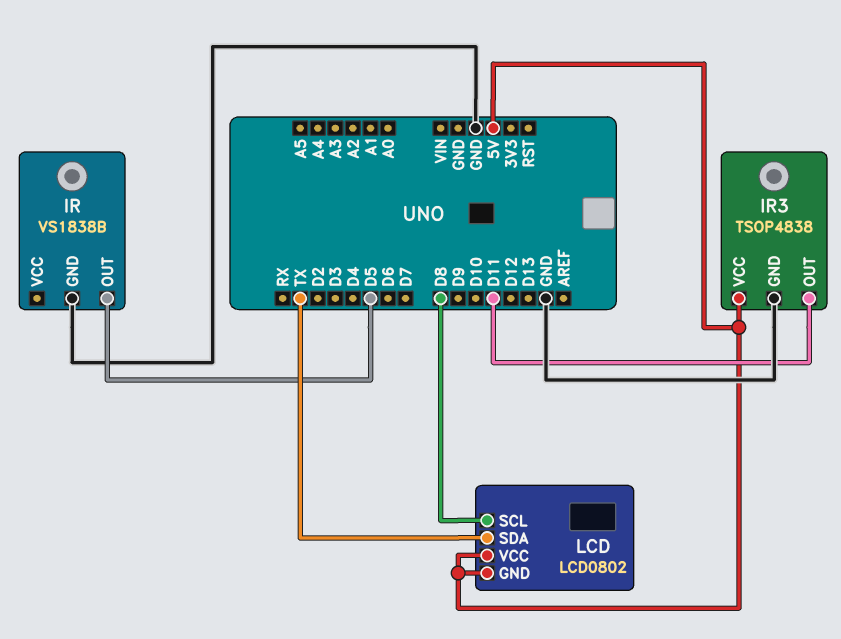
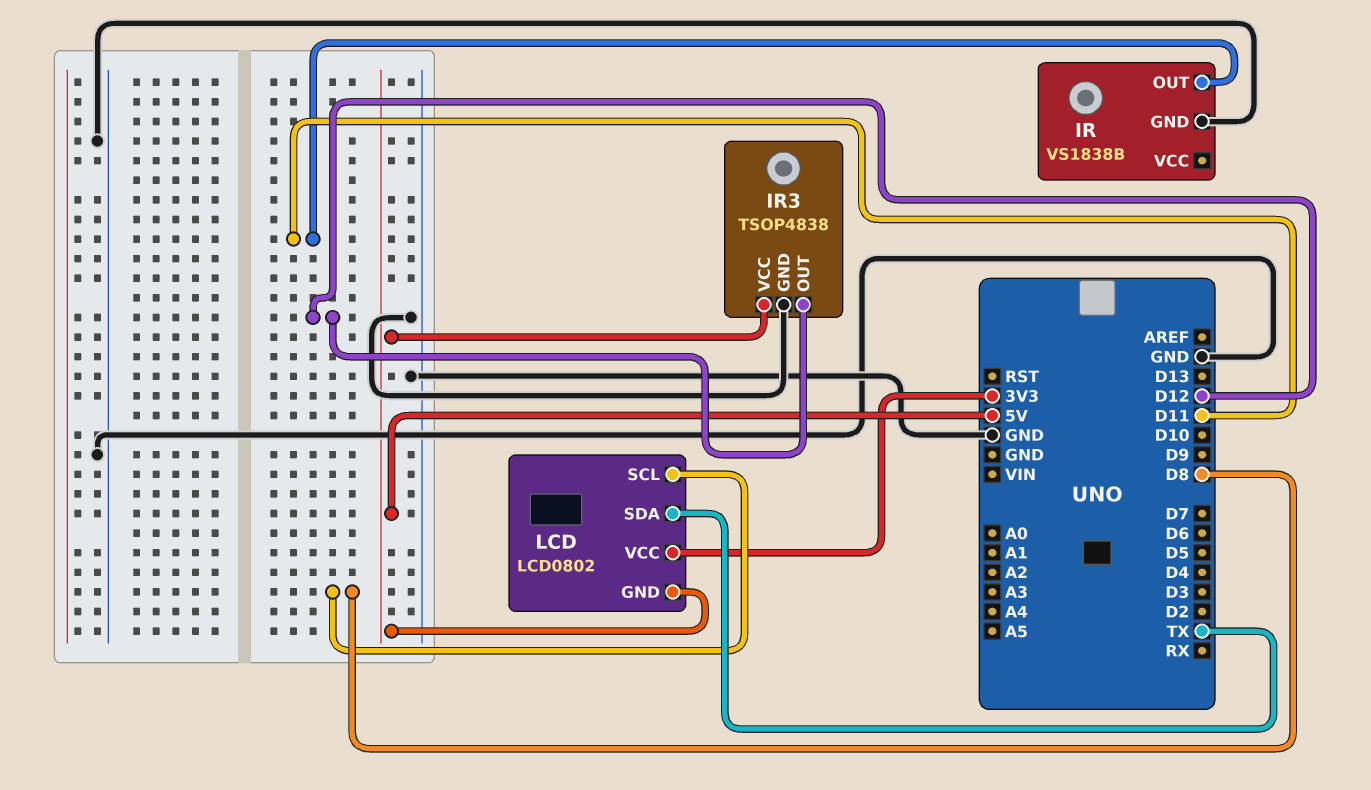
IR pin OUT: D5 -> D11
IR3 pin OUT: D11 -> D12
LCD pin VCC: 5V -> 3V3

